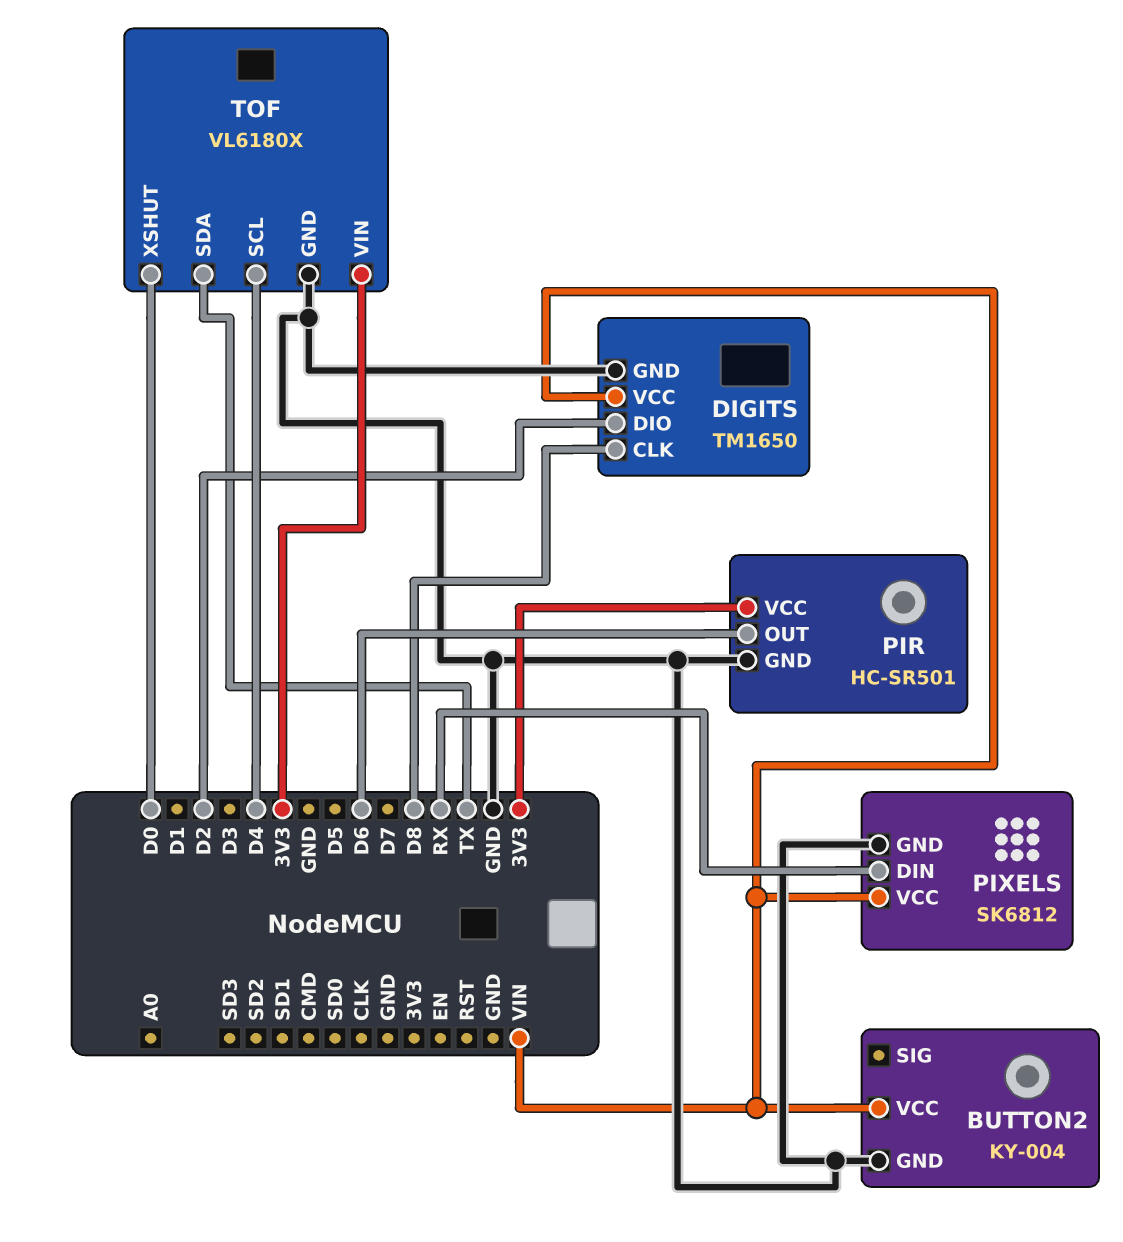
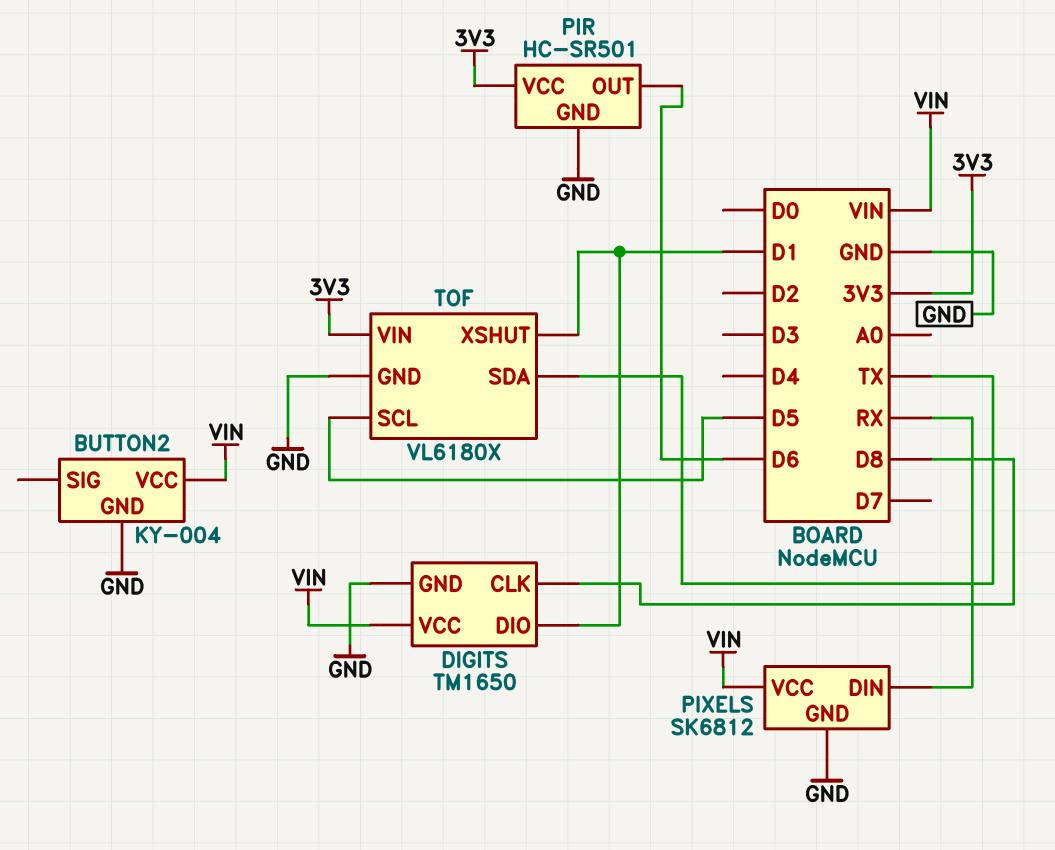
DIGITS pin DIO: D2 -> D1
TOF pin SCL: D4 -> D5
TOF pin XSHUT: D0 -> D1

